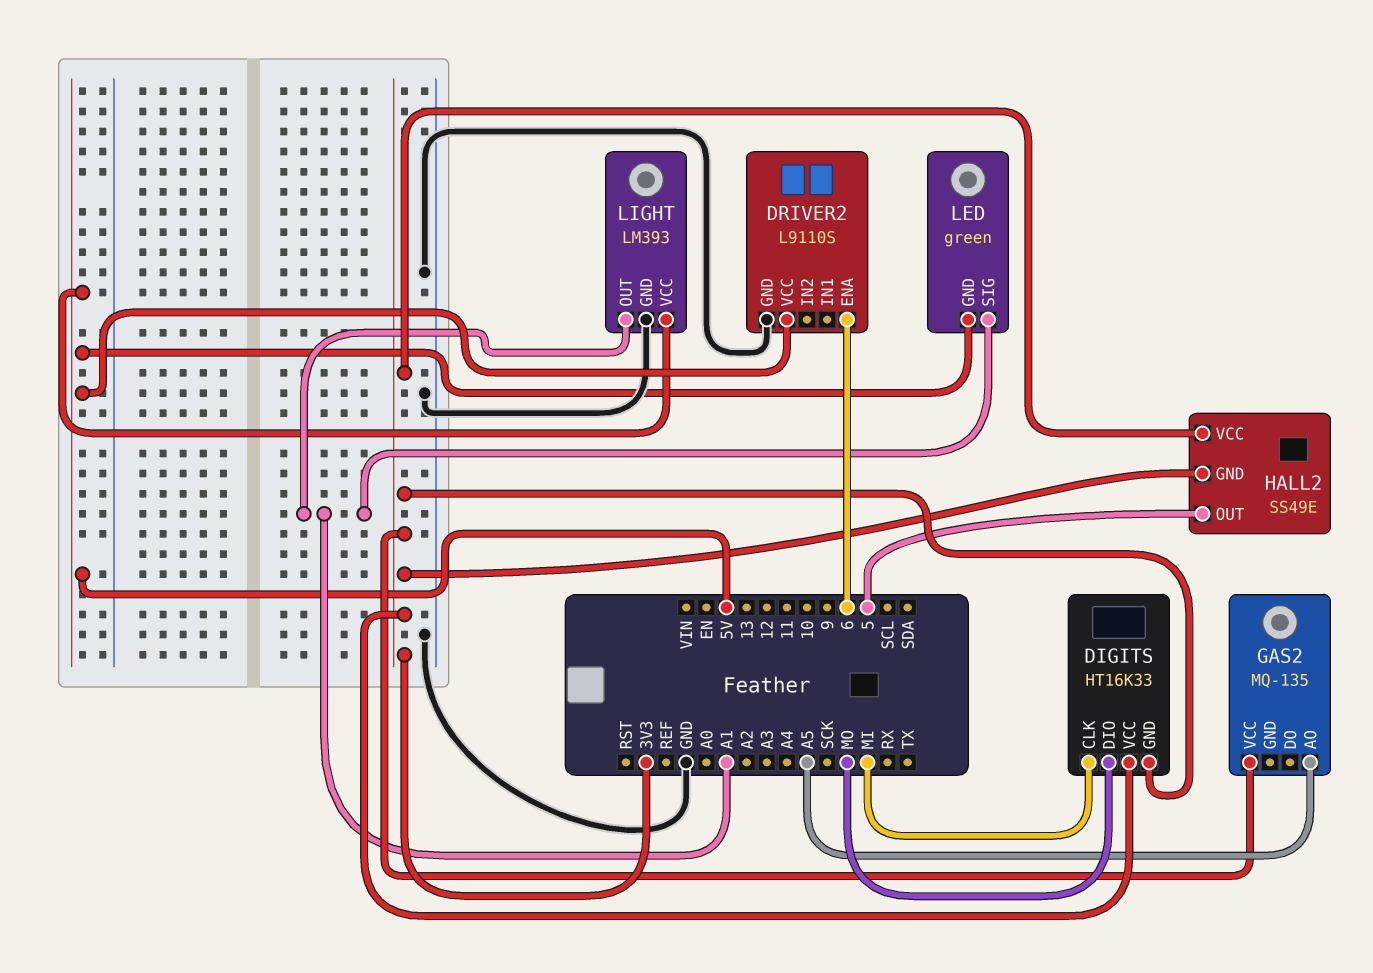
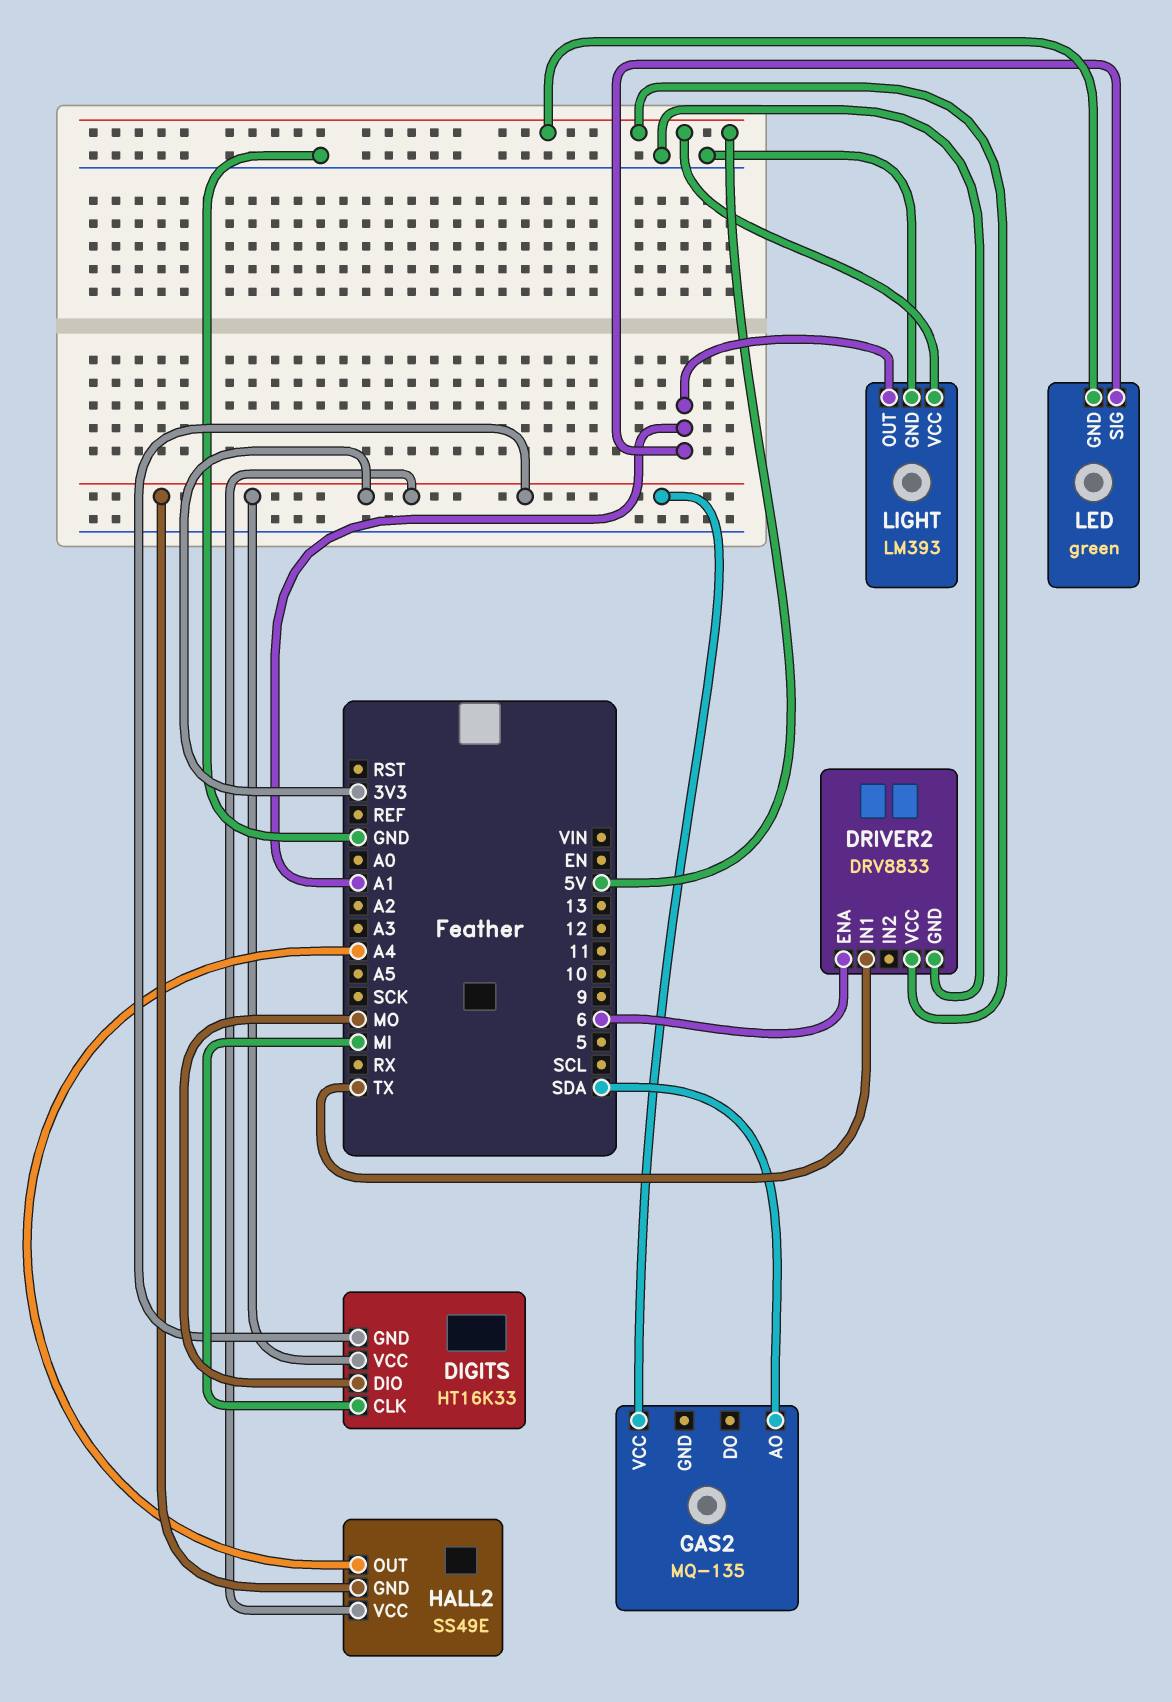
DRIVER2: L9110S -> DRV8833
DRIVER2 pin IN1: none -> TX
GAS2 pin AO: A5 -> SDA
HALL2 pin OUT: 5 -> A4

